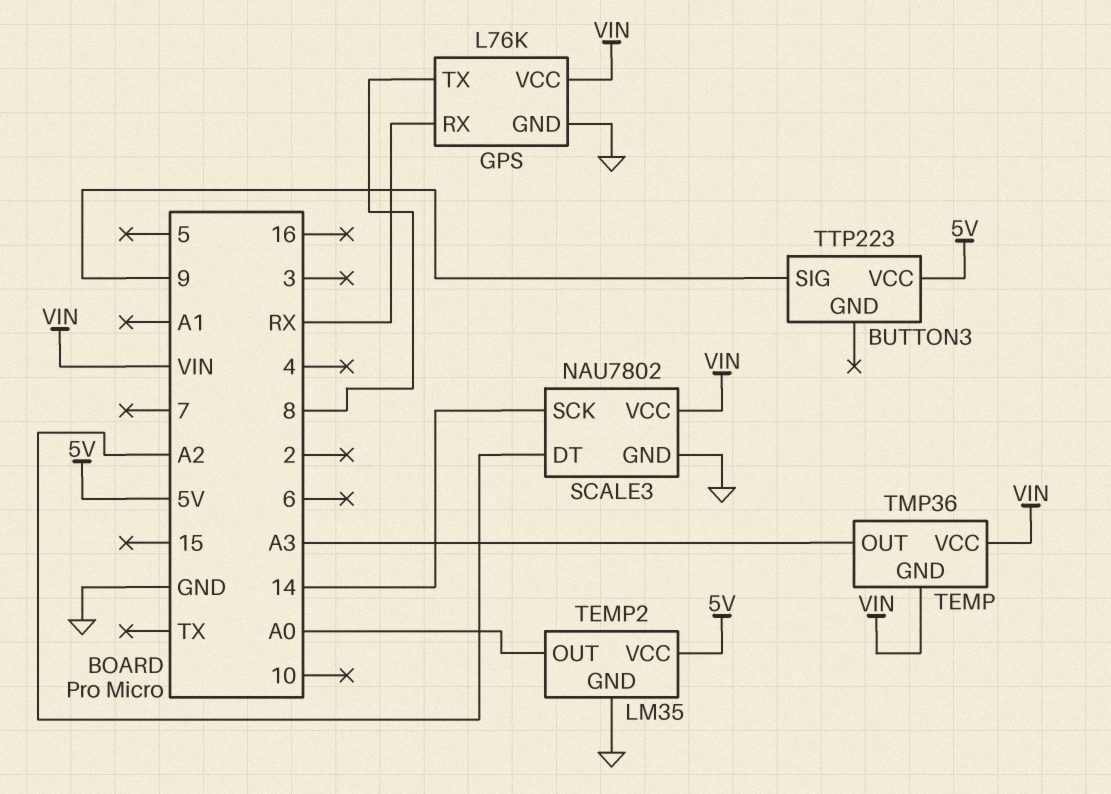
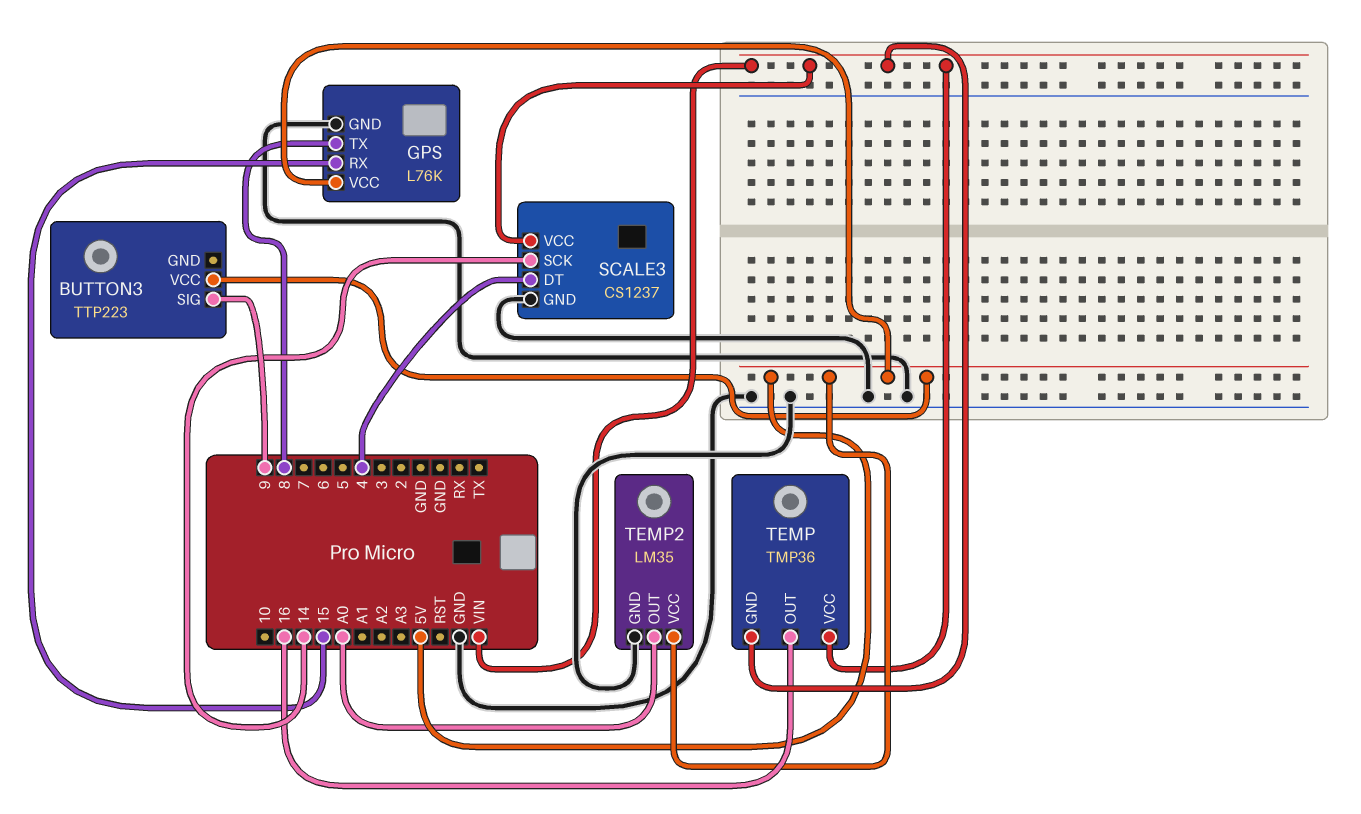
GPS pin RX: RX -> 15
GPS pin VCC: VIN -> 5V
SCALE3: NAU7802 -> CS1237
SCALE3 pin DT: A2 -> 4
TEMP pin OUT: A3 -> 16

